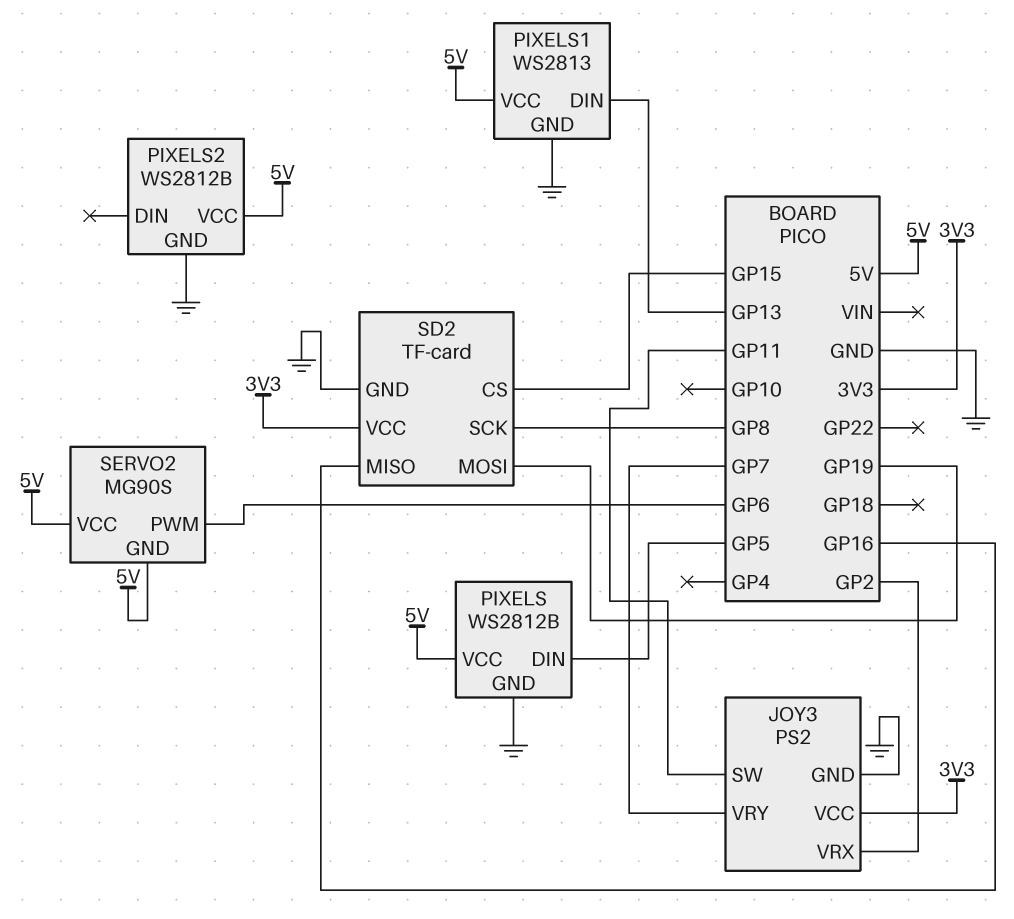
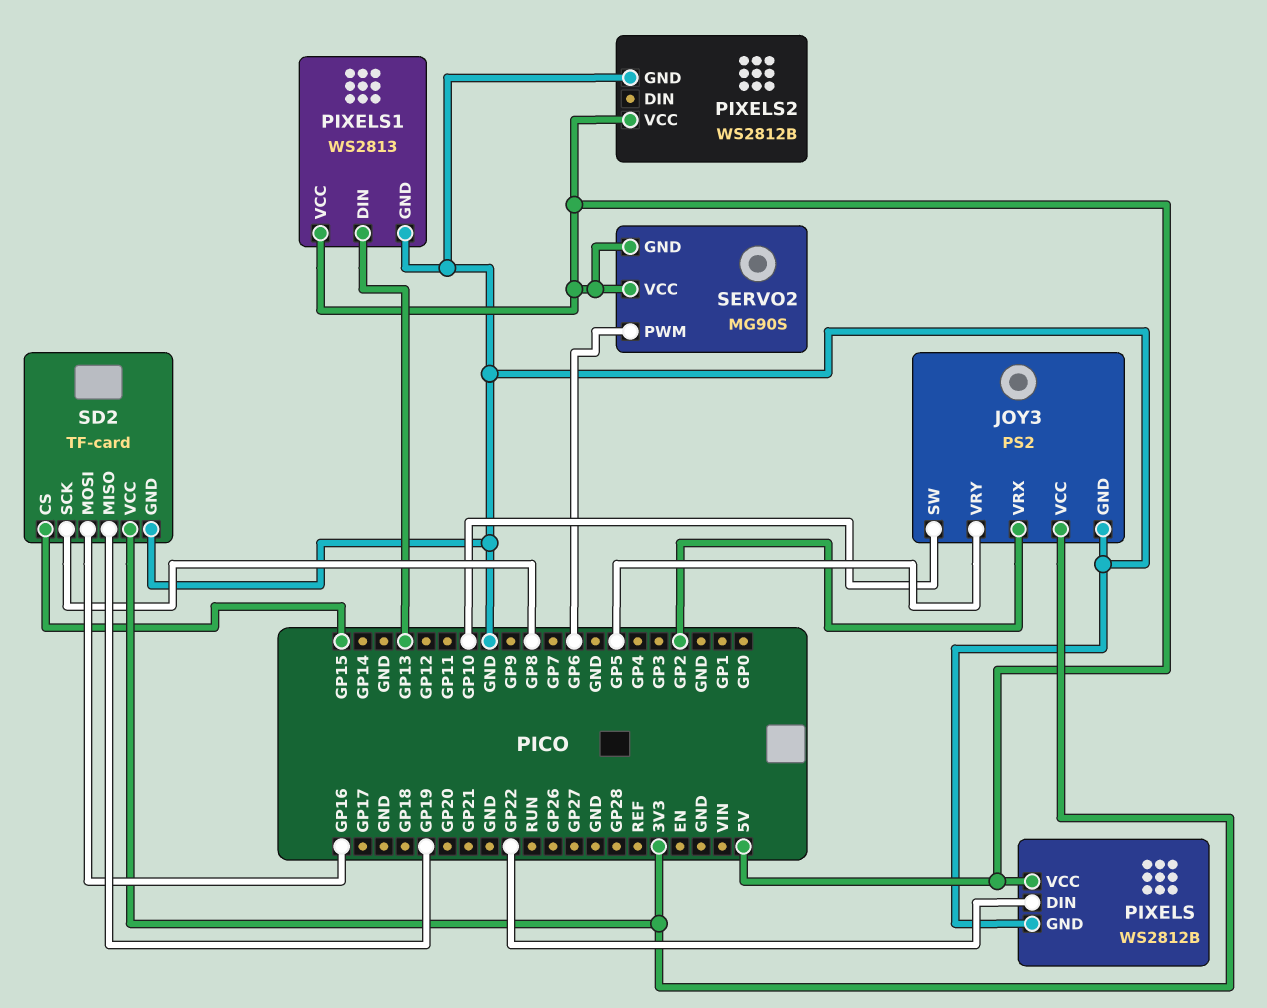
JOY3 pin SW: GP11 -> GP10
JOY3 pin VRY: GP7 -> GP5
PIXELS pin DIN: GP5 -> GP22
SD2 pin MISO: GP16 -> GP19
SD2 pin MOSI: GP19 -> GP16

